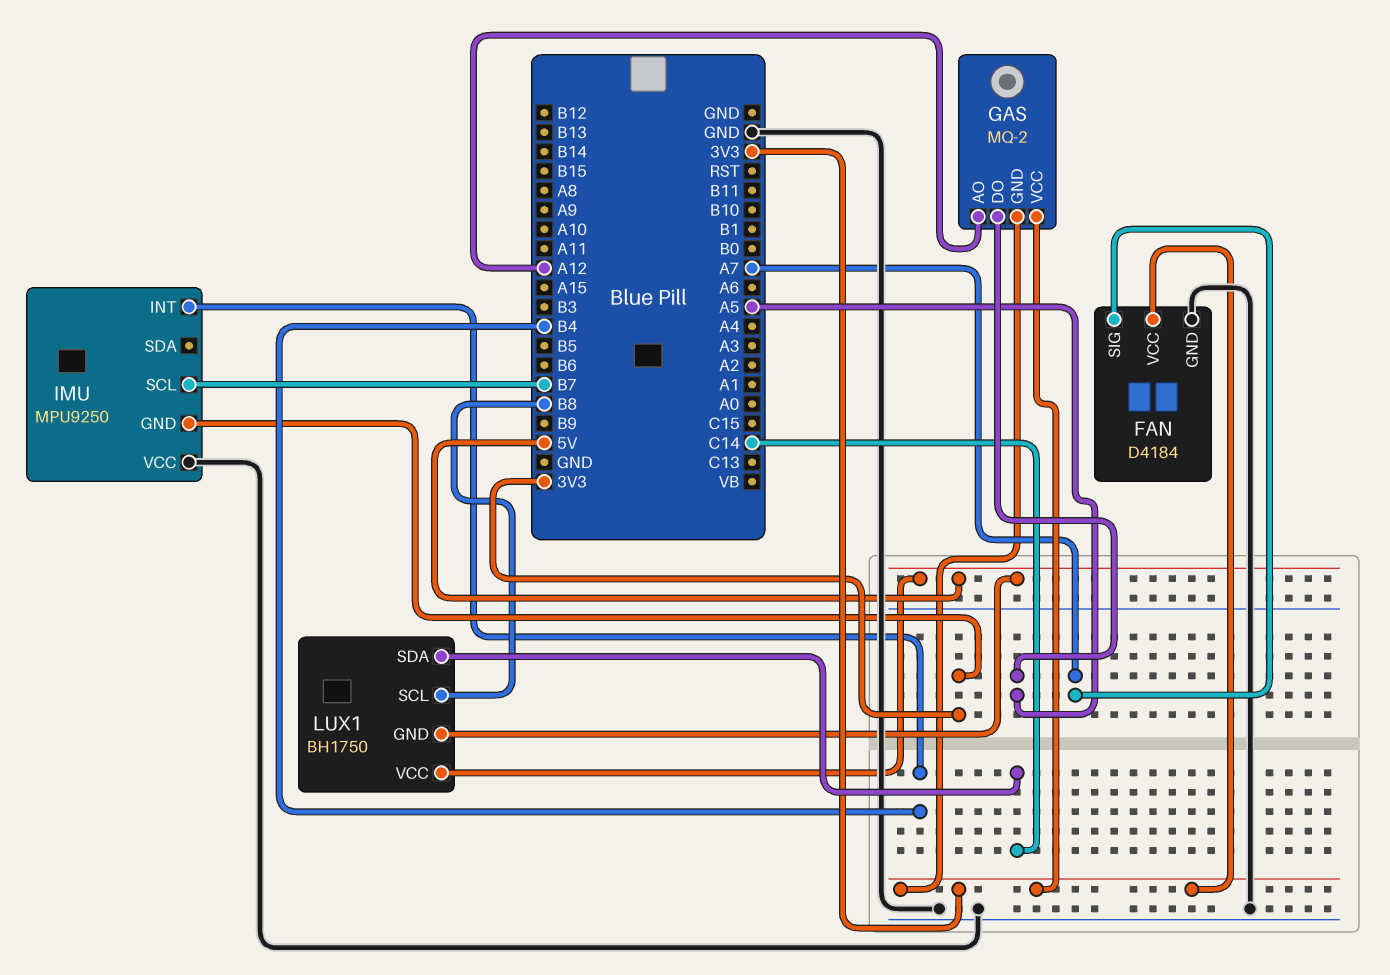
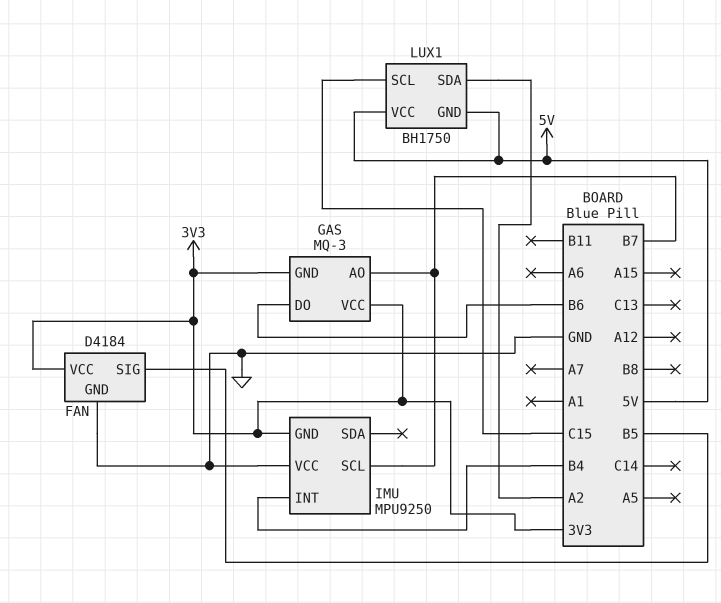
FAN pin SIG: A7 -> B5
GAS: MQ-2 -> MQ-3
GAS pin AO: A12 -> B7
GAS pin DO: A5 -> B6
LUX1 pin SCL: B8 -> C15
LUX1 pin SDA: C14 -> A2

